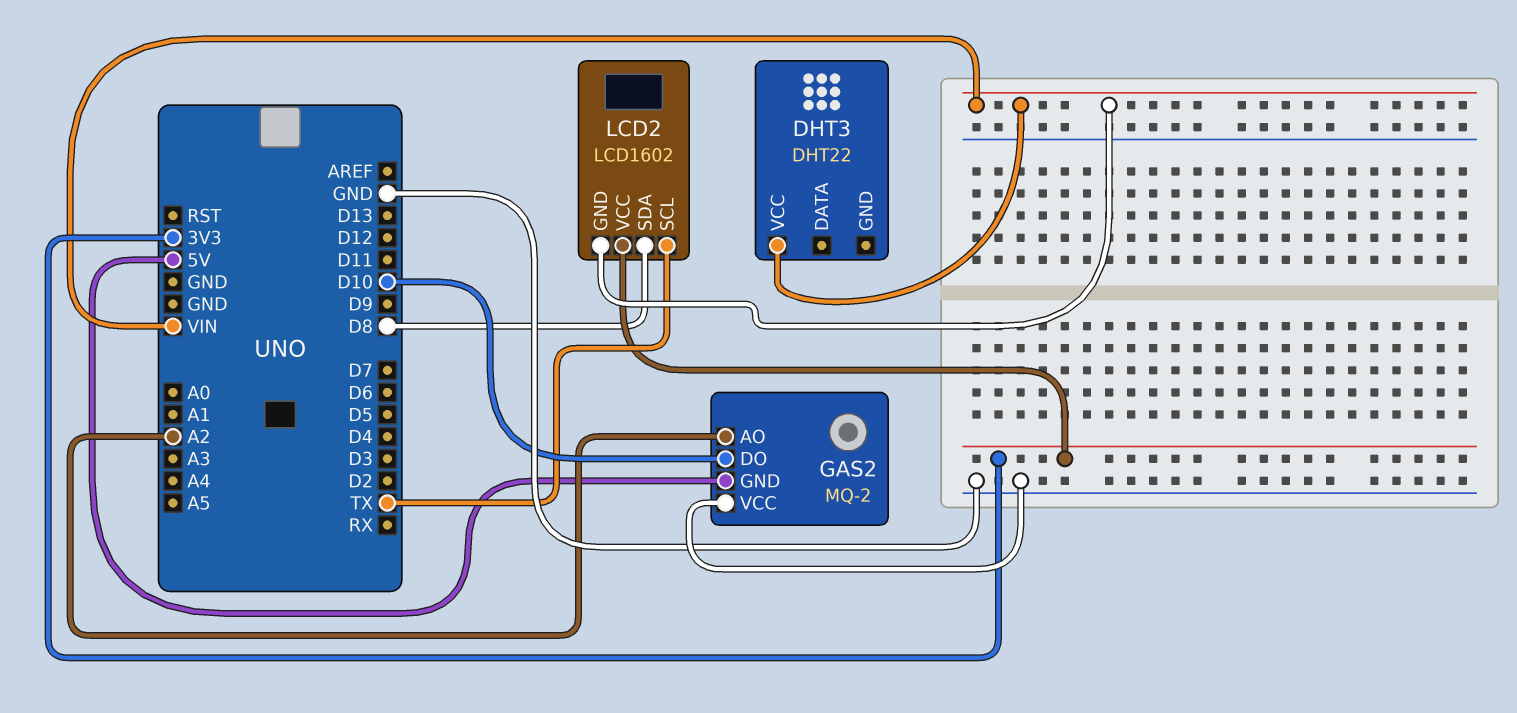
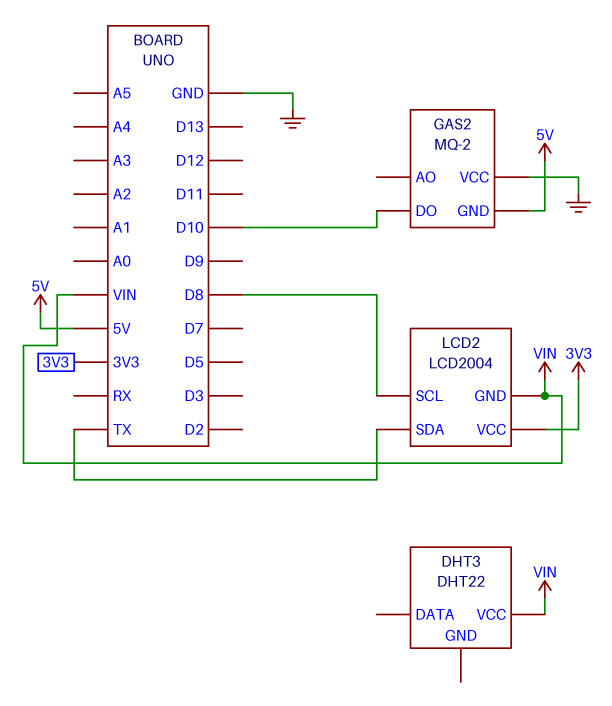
GAS2 pin AO: A2 -> none
LCD2: LCD1602 -> LCD2004
LCD2 pin SCL: TX -> D8
LCD2 pin SDA: D8 -> TX

